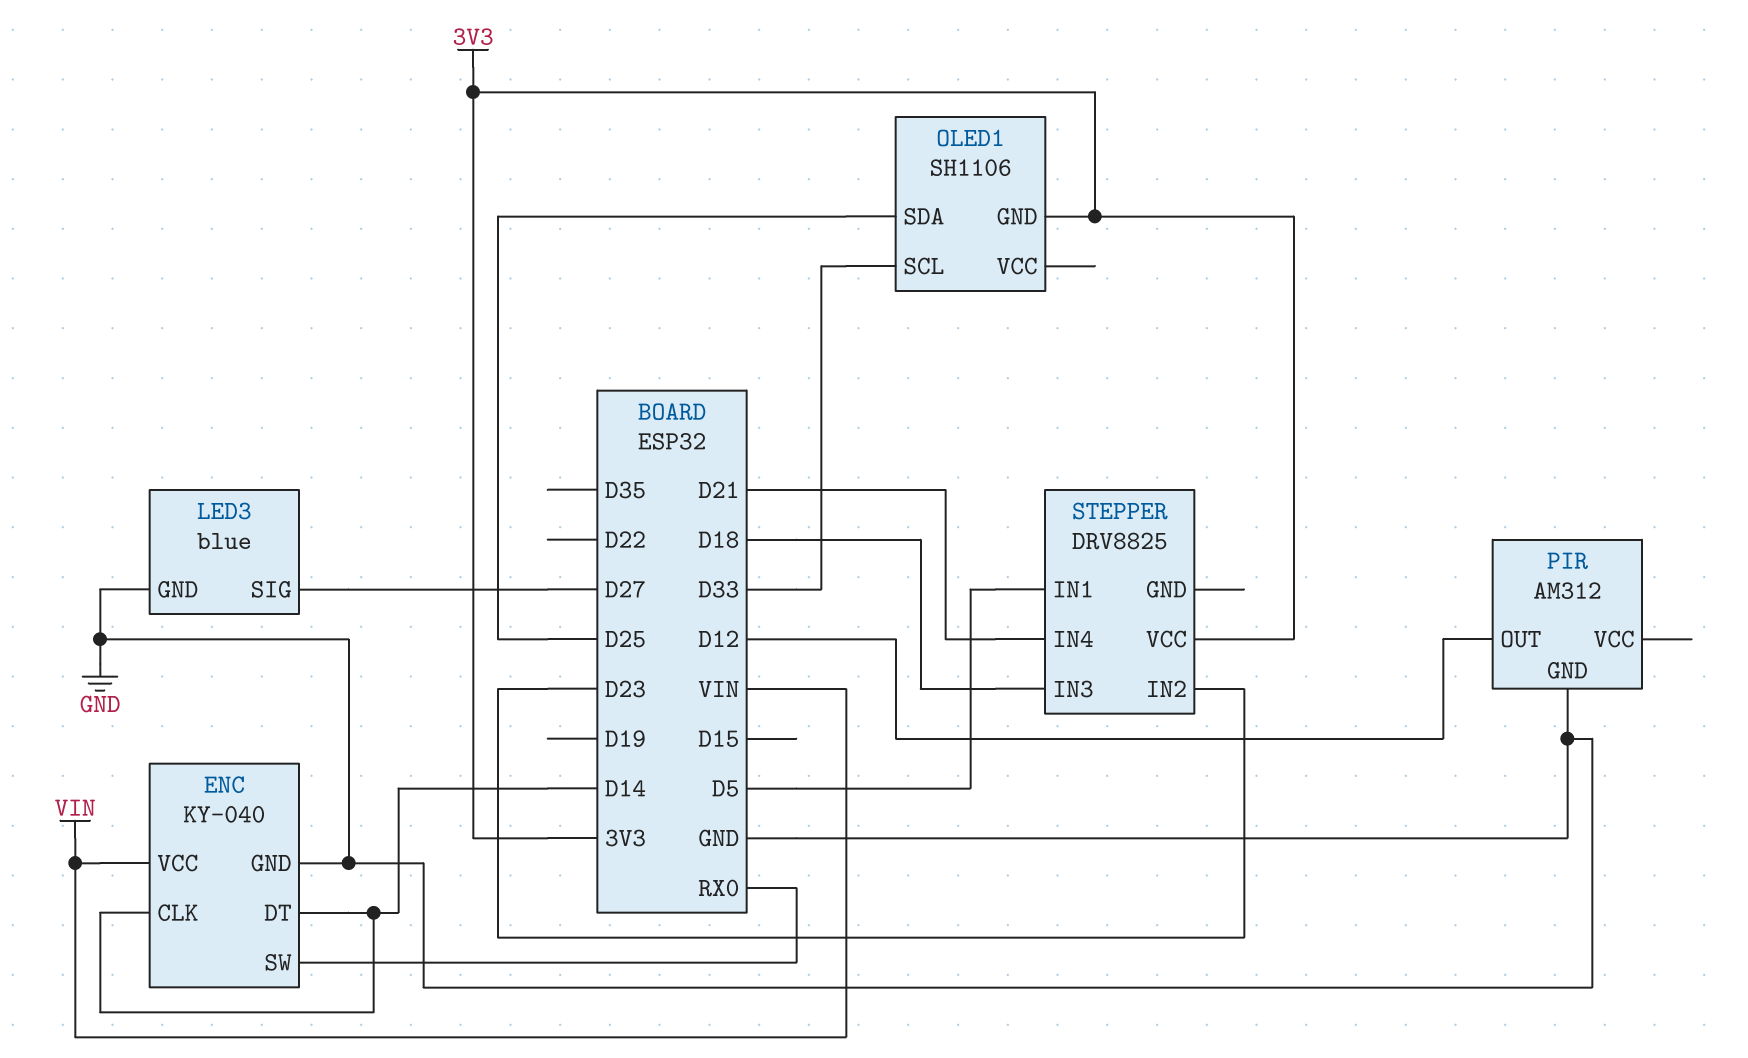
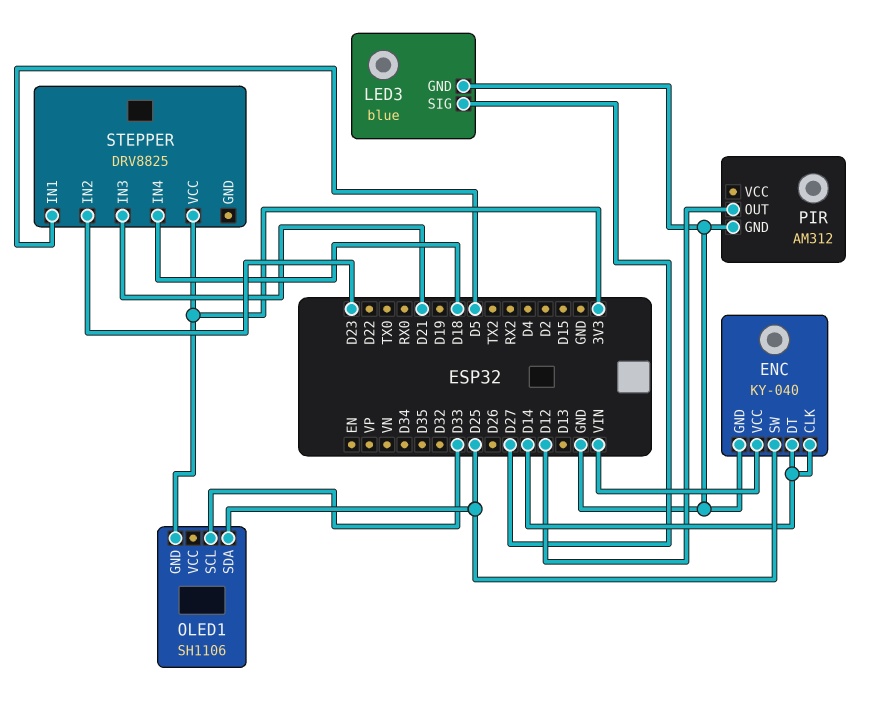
ENC pin SW: RX0 -> D25
STEPPER pin IN3: D18 -> D21
STEPPER pin IN4: D21 -> D18

